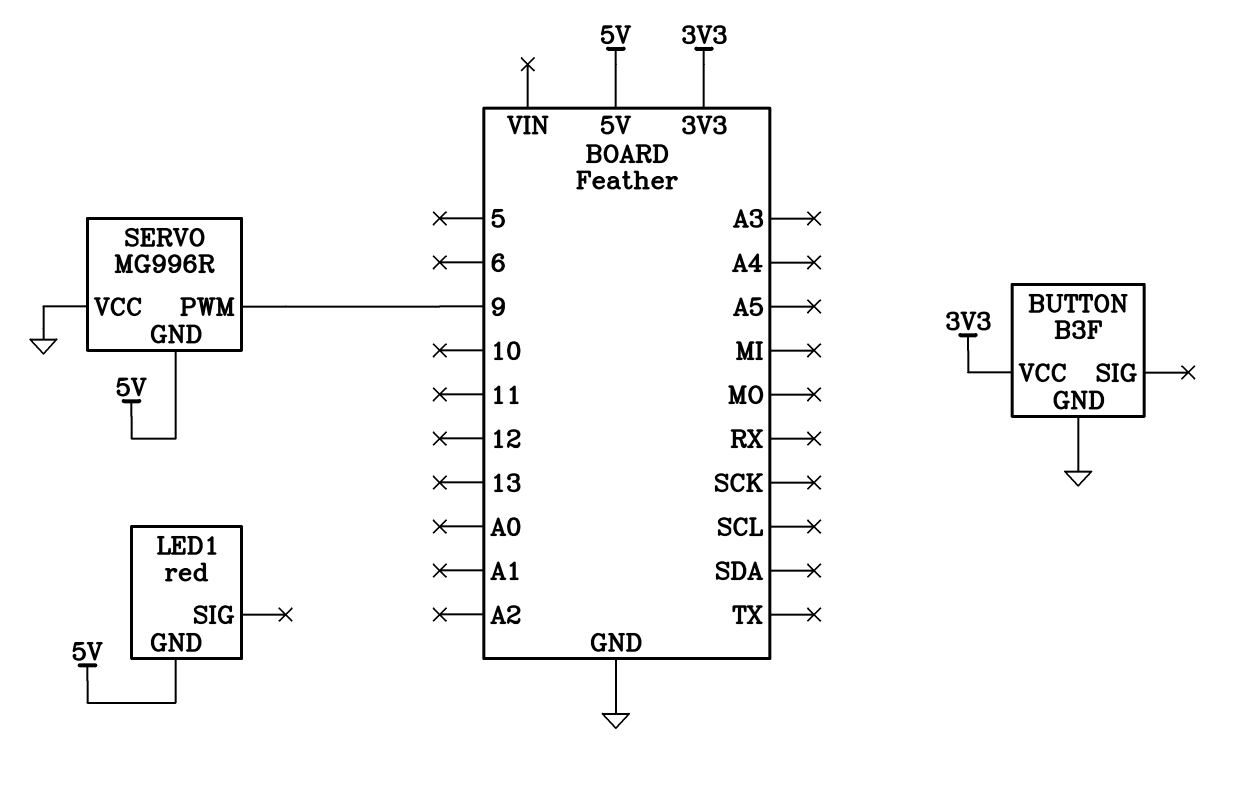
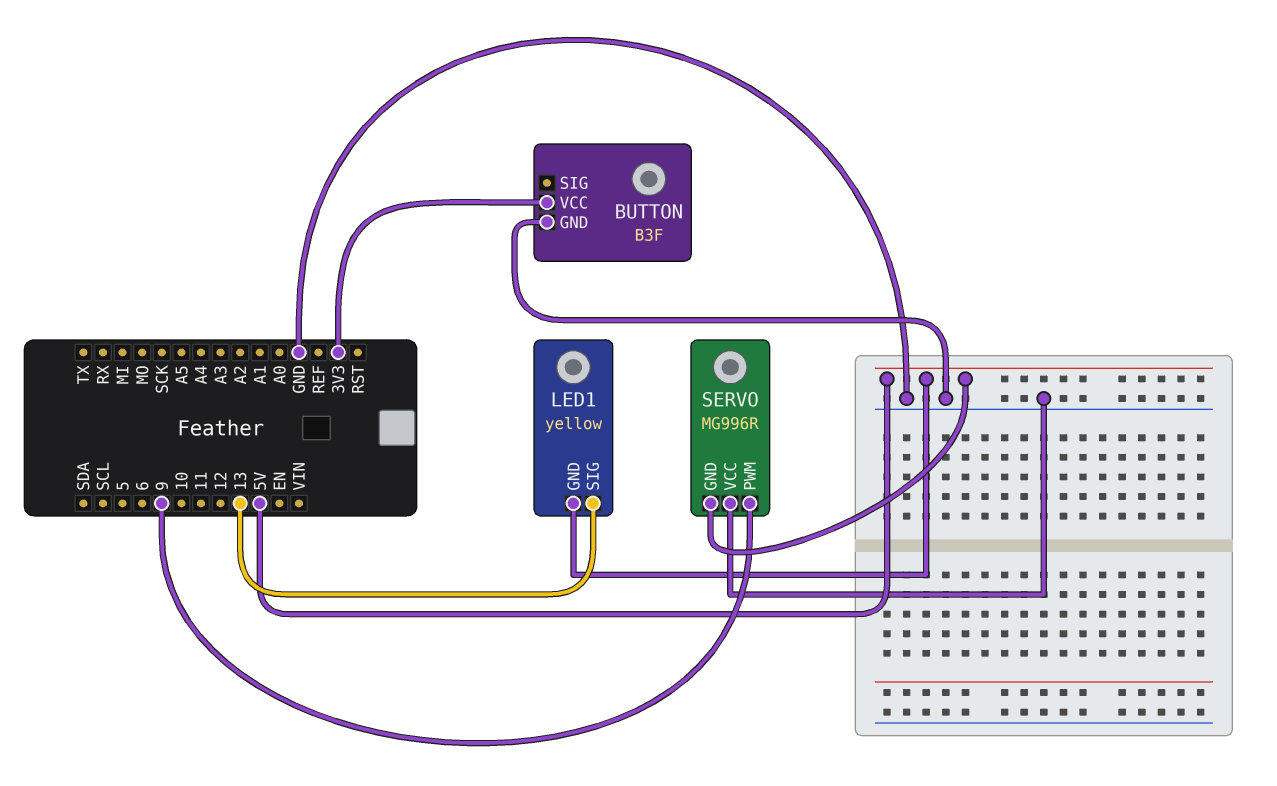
LED1: red -> yellow
LED1 pin SIG: none -> 13

